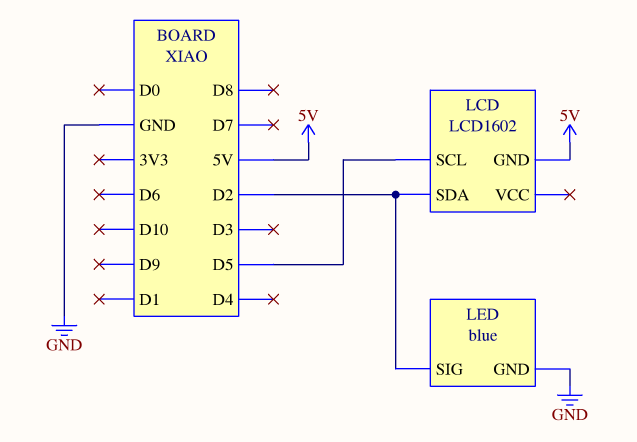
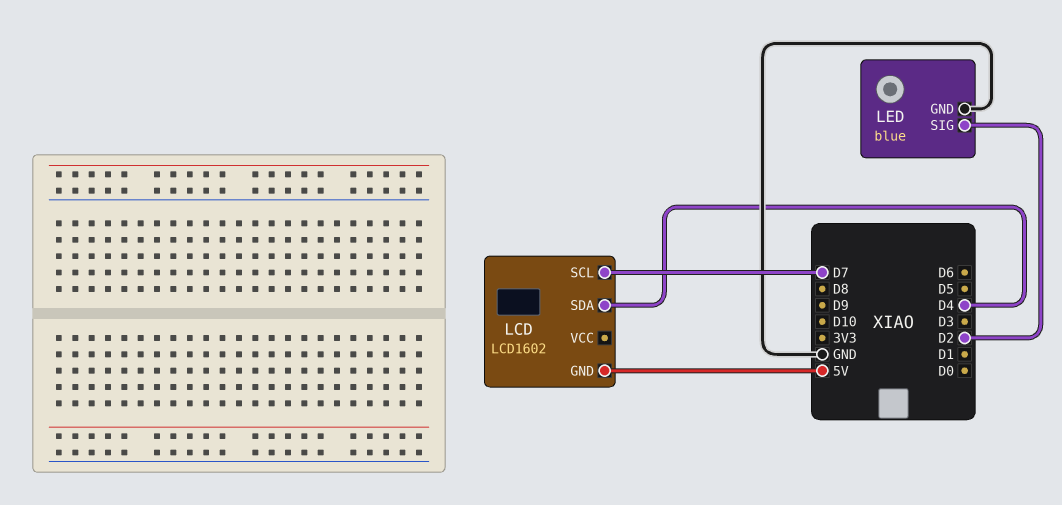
LCD pin SCL: D5 -> D7
LCD pin SDA: D2 -> D4

